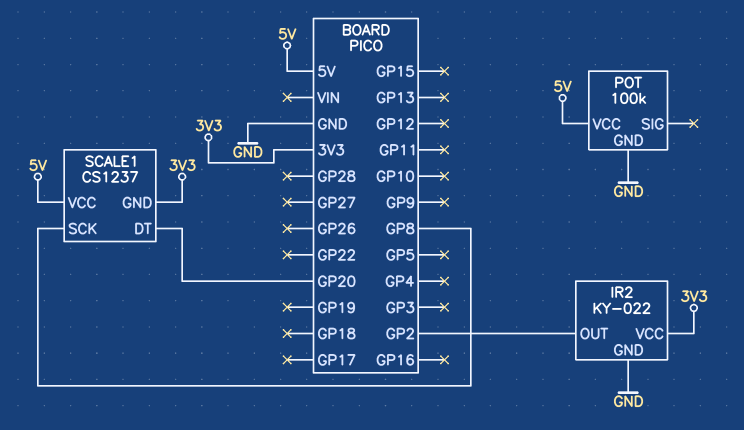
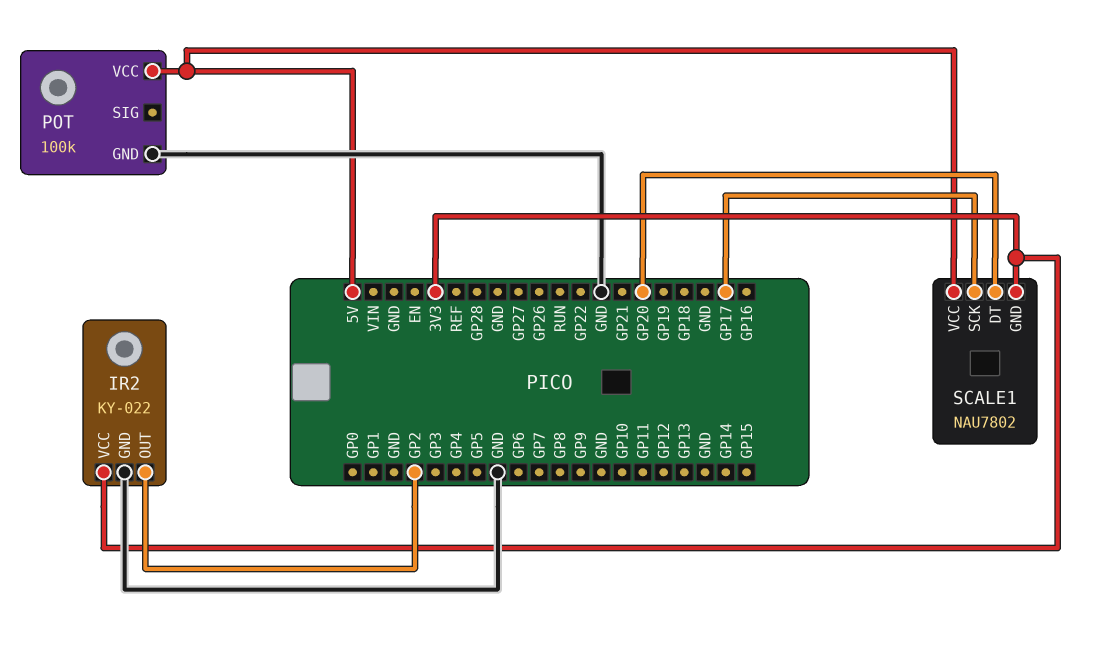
SCALE1: CS1237 -> NAU7802
SCALE1 pin SCK: GP8 -> GP17

